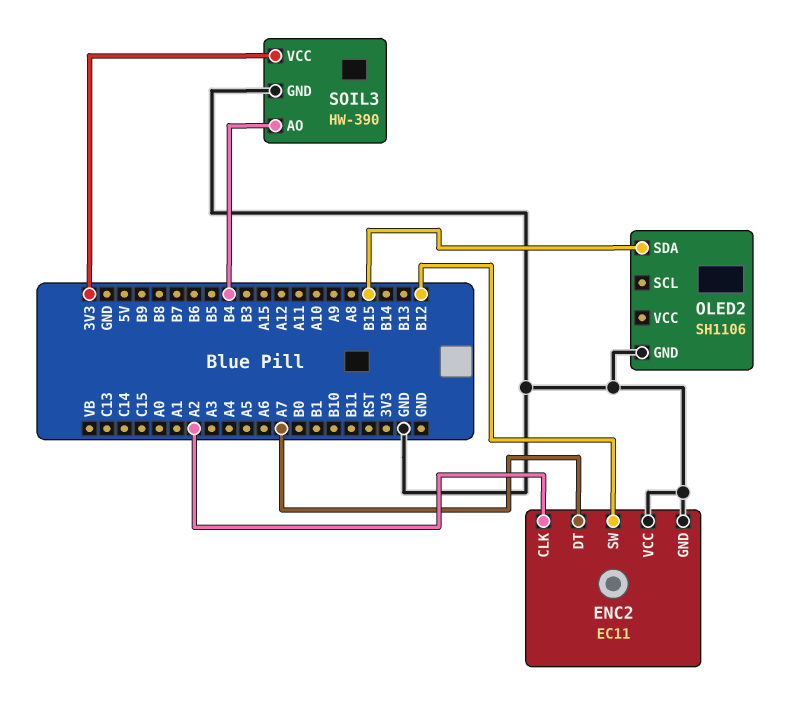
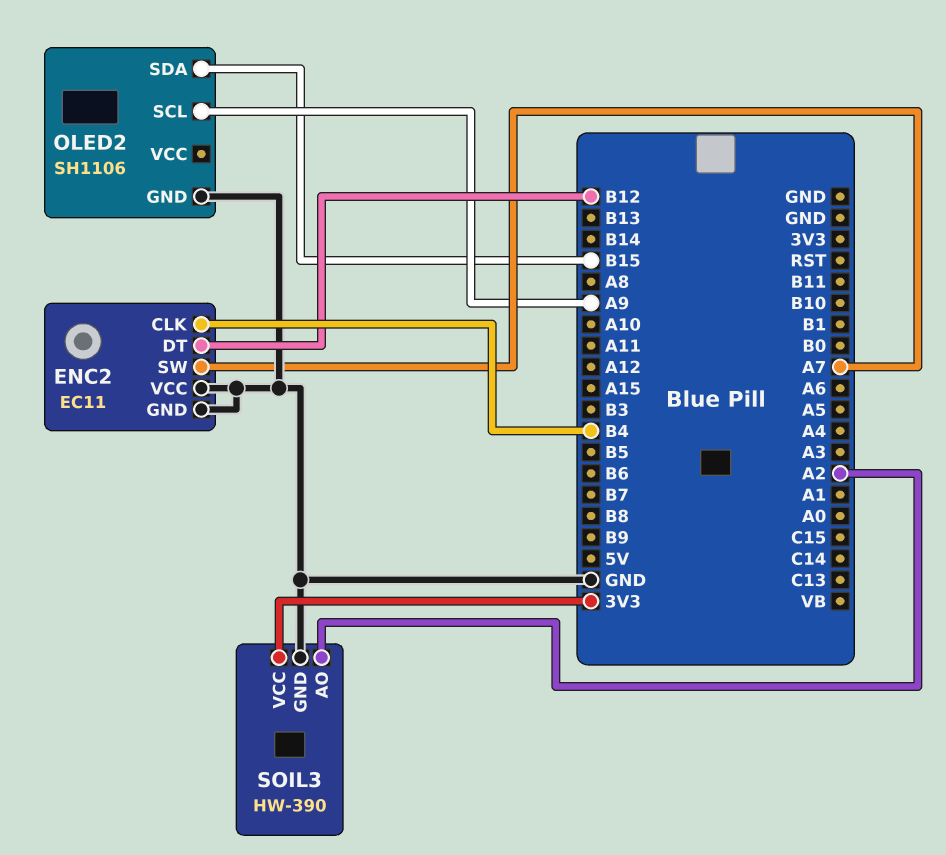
ENC2 pin CLK: A2 -> B4
ENC2 pin DT: A7 -> B12
ENC2 pin SW: B12 -> A7
OLED2 pin SCL: none -> A9
SOIL3 pin AO: B4 -> A2

